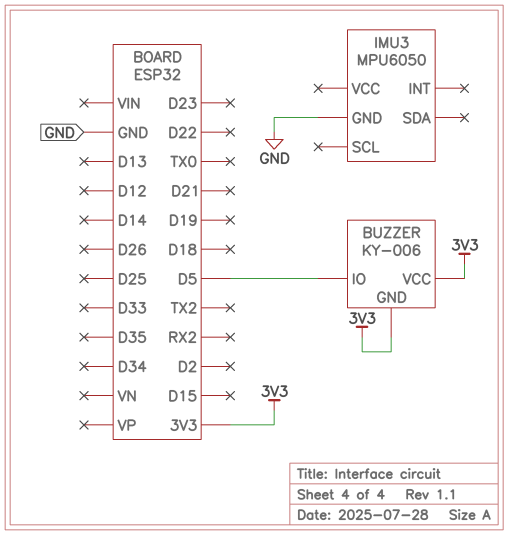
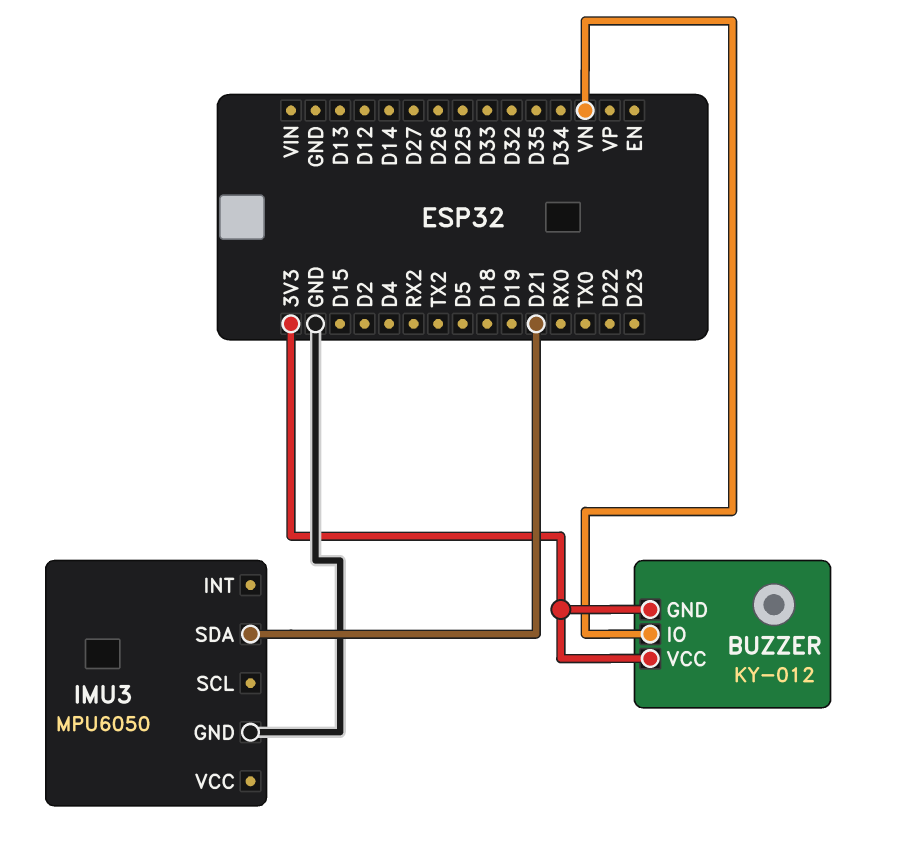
BUZZER: KY-006 -> KY-012
BUZZER pin IO: D5 -> VN
IMU3 pin SDA: none -> D21

